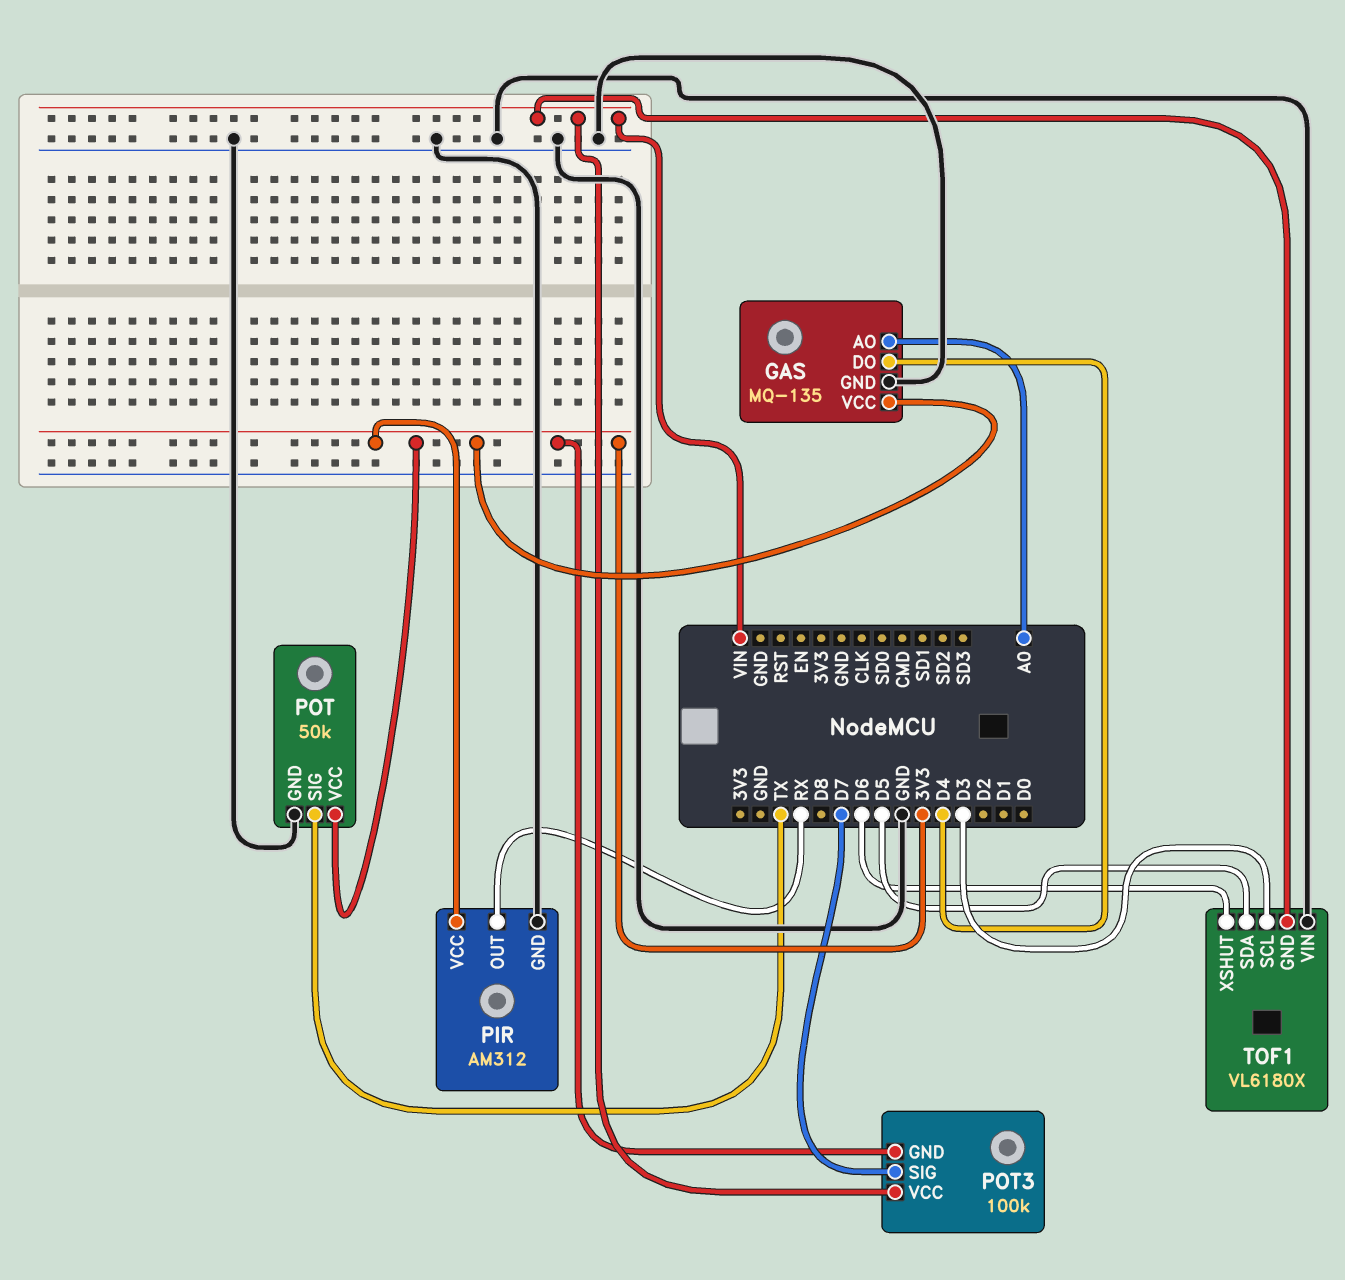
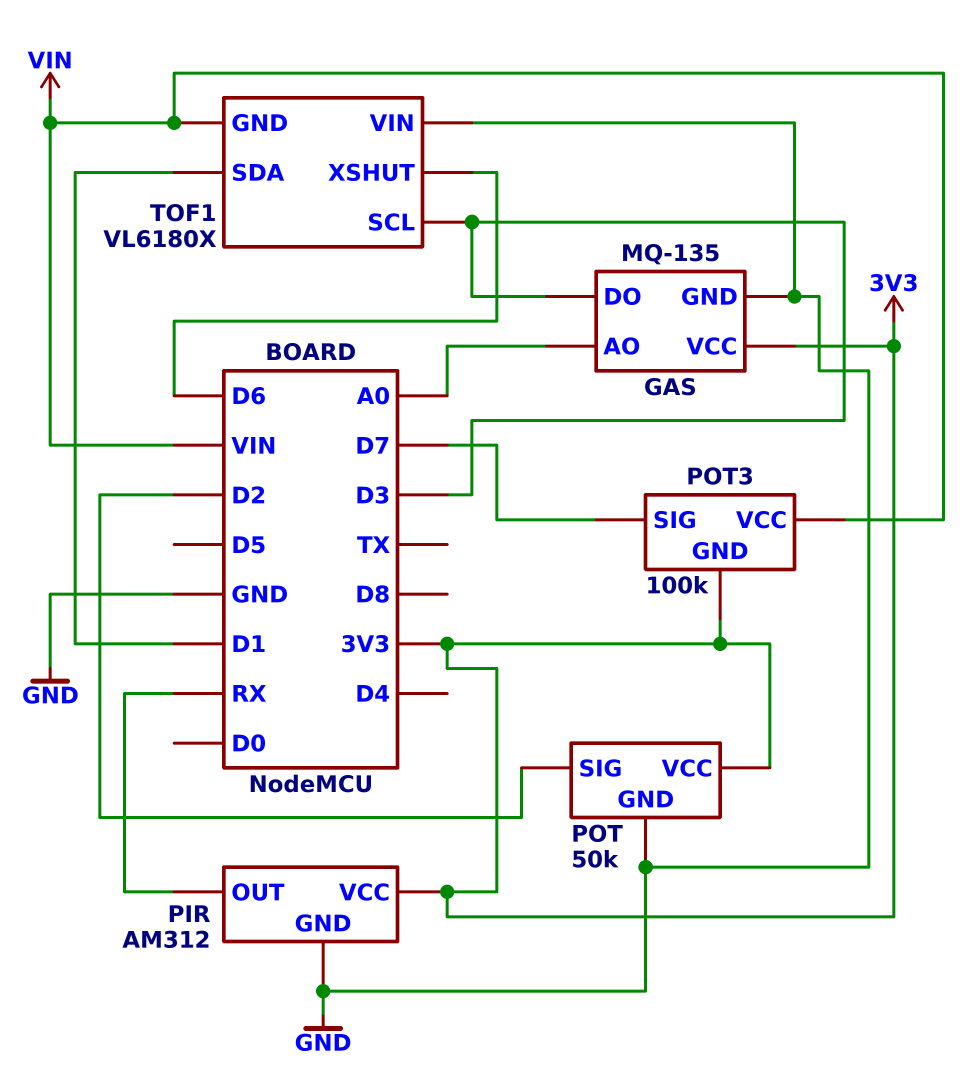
GAS pin DO: D4 -> D3
POT pin SIG: TX -> D2
TOF1 pin SDA: D5 -> D1

